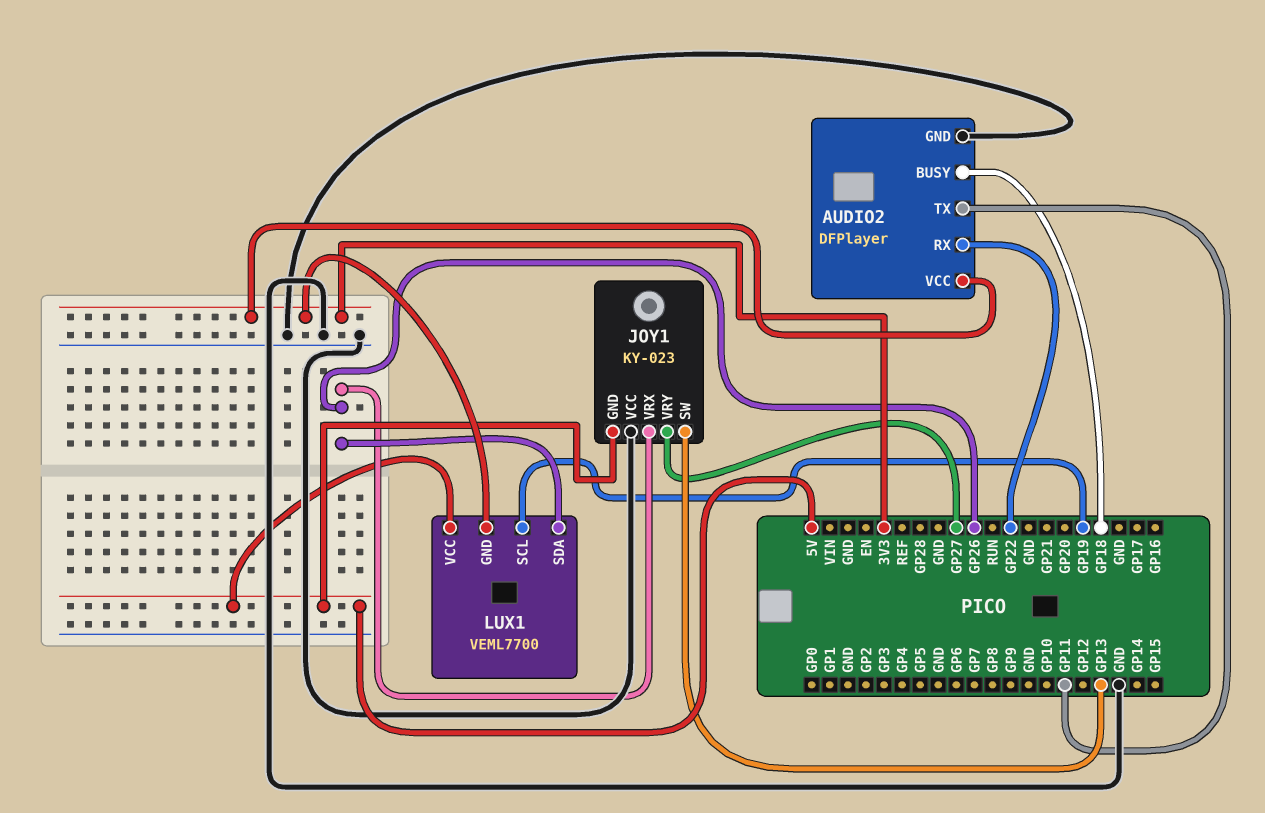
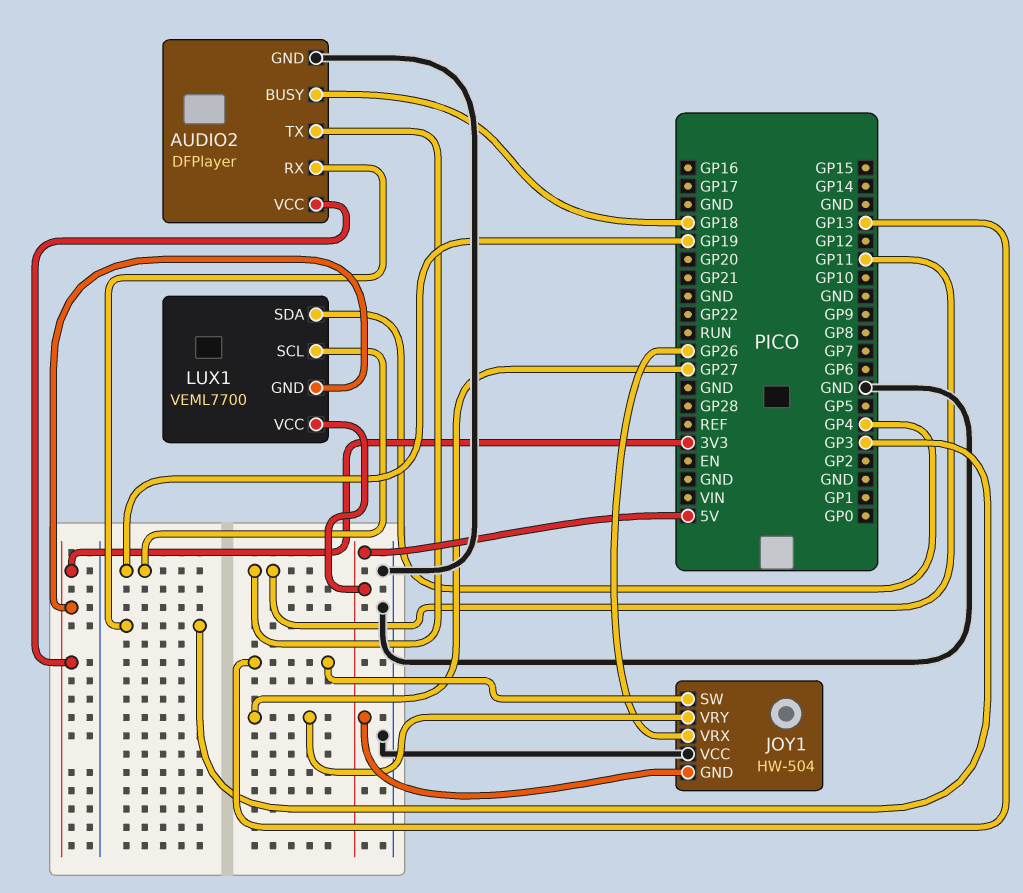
AUDIO2 pin RX: GP22 -> GP3
JOY1: KY-023 -> HW-504
LUX1 pin SDA: GP26 -> GP4

